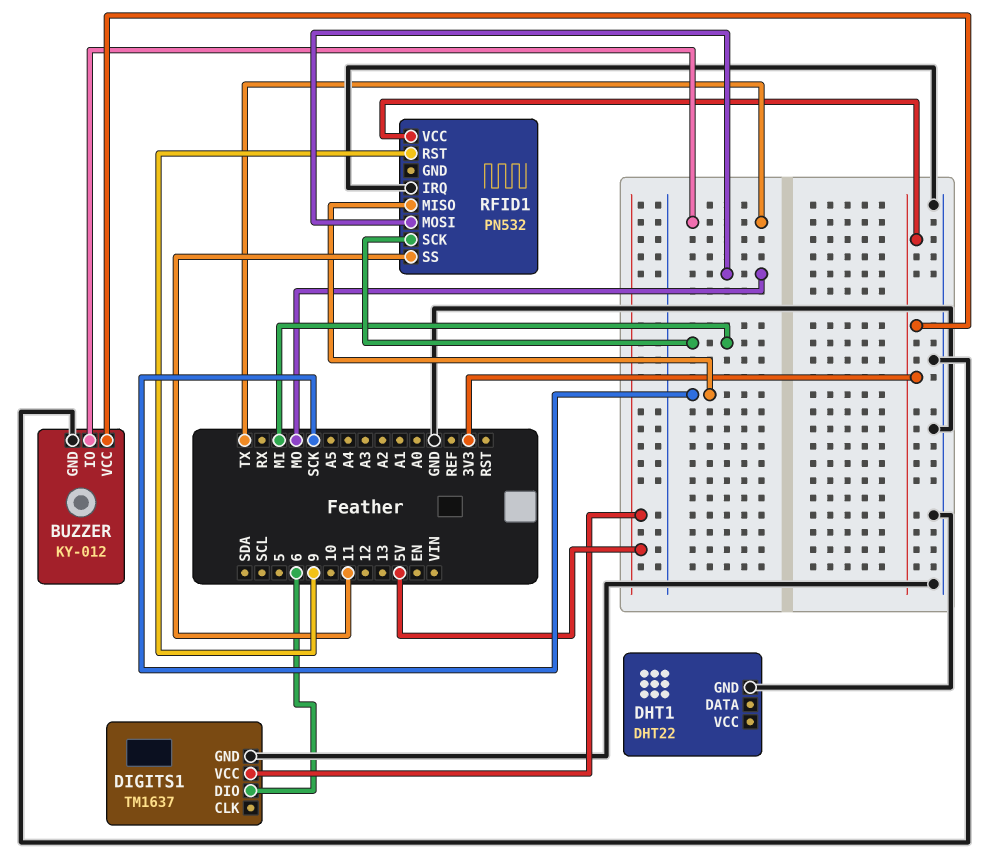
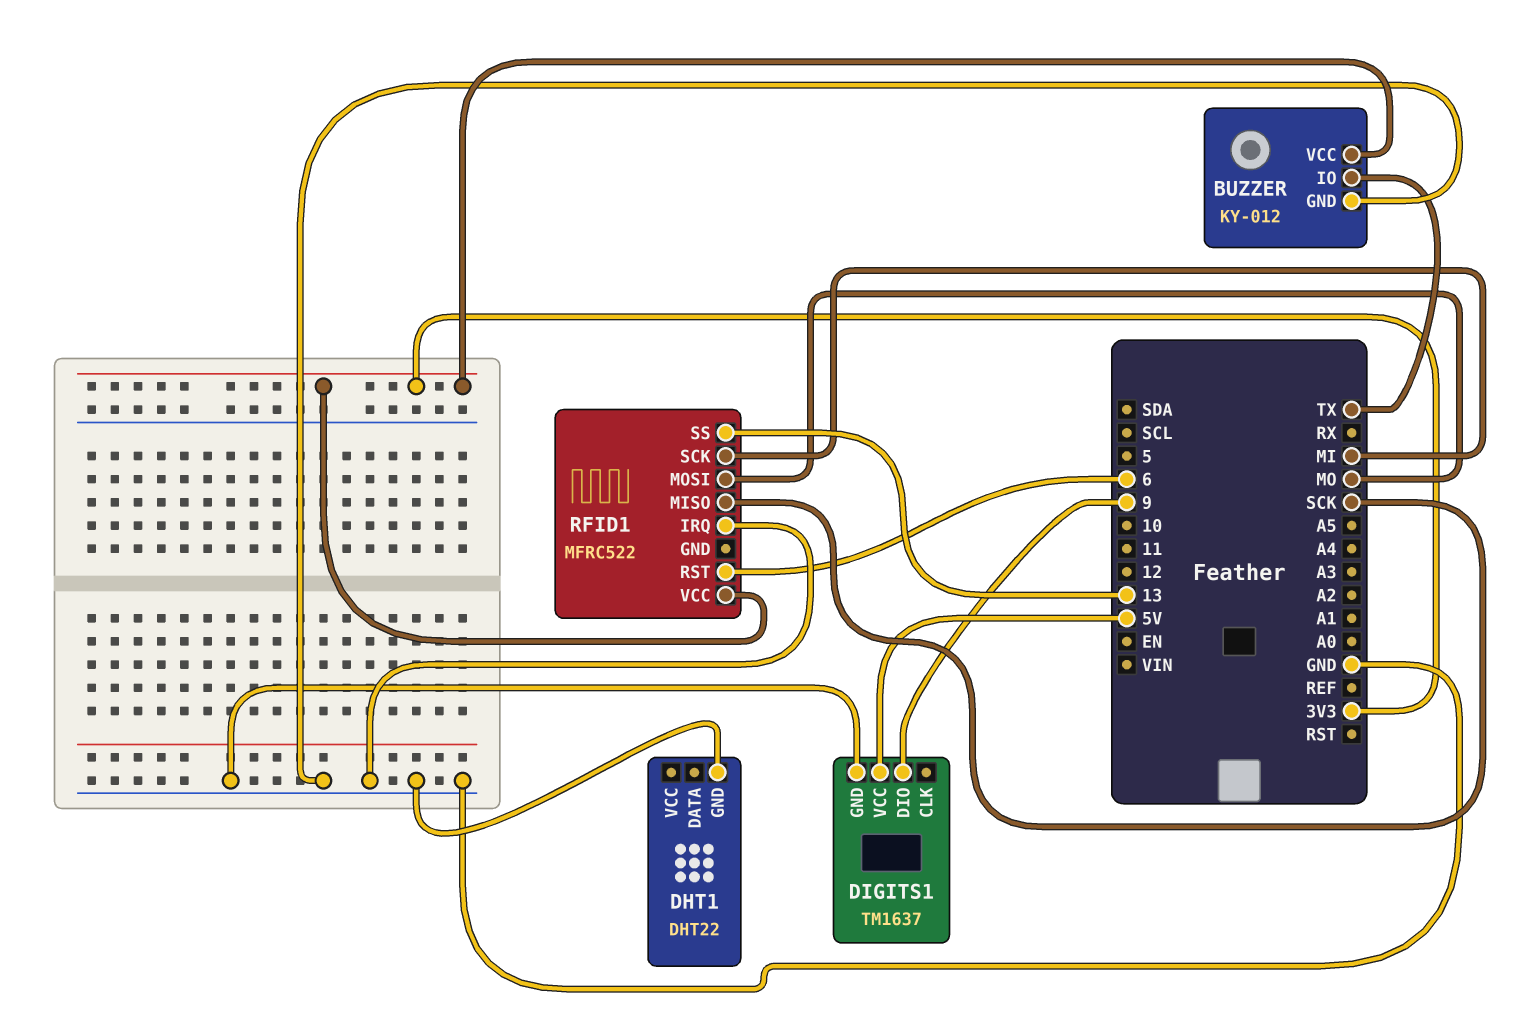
DIGITS1 pin DIO: 6 -> 9
RFID1: PN532 -> MFRC522
RFID1 pin RST: 9 -> 6
RFID1 pin SS: 11 -> 13

